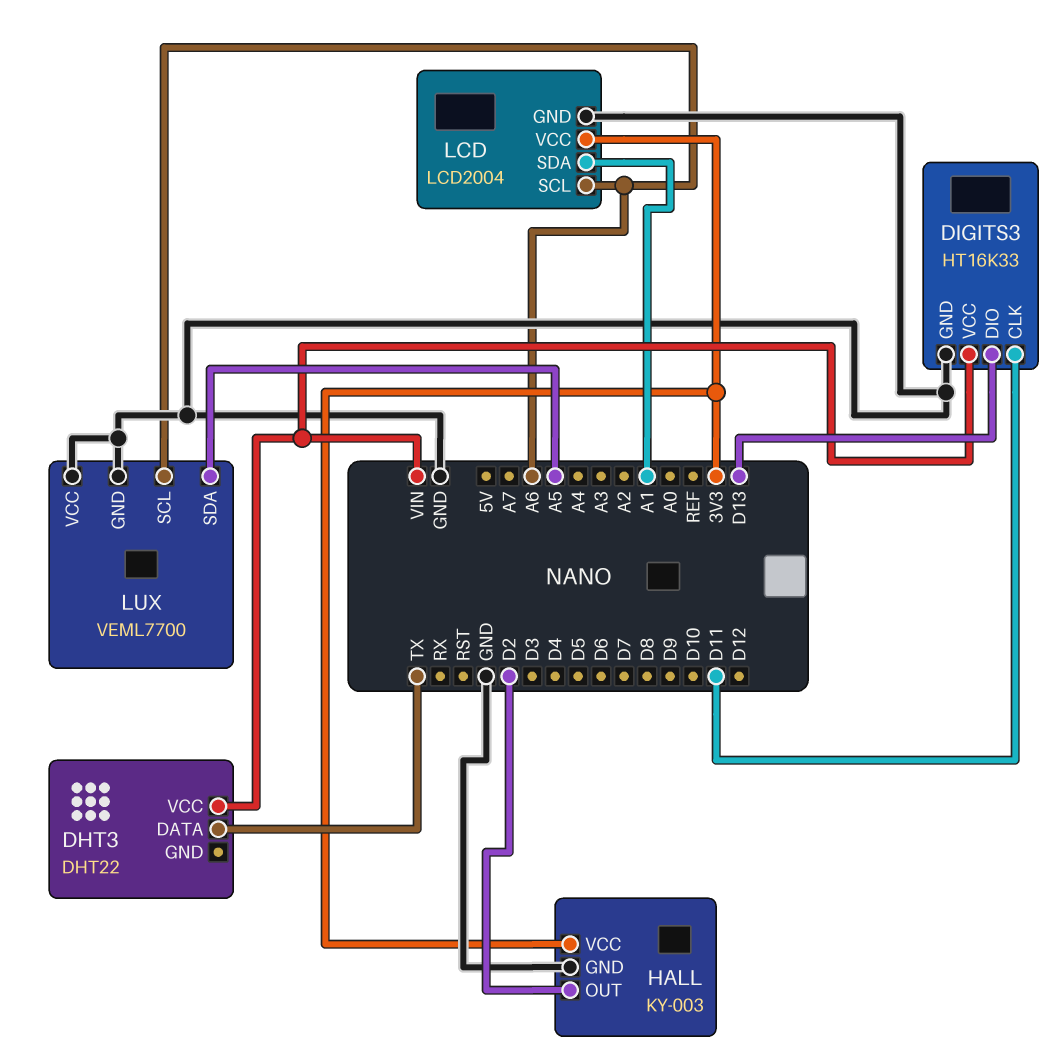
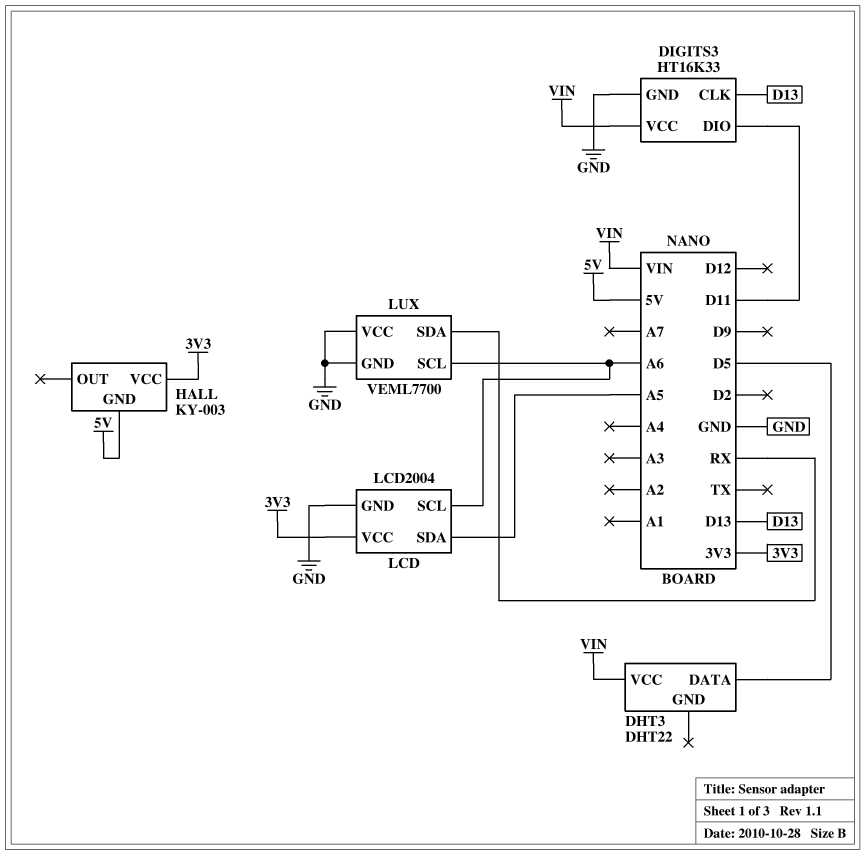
DHT3 pin DATA: TX -> D5
DIGITS3 pin CLK: D11 -> D13
DIGITS3 pin DIO: D13 -> D11
HALL pin GND: GND -> 5V
HALL pin OUT: D2 -> none
LCD pin SDA: A1 -> A5
LUX pin SDA: A5 -> RX

